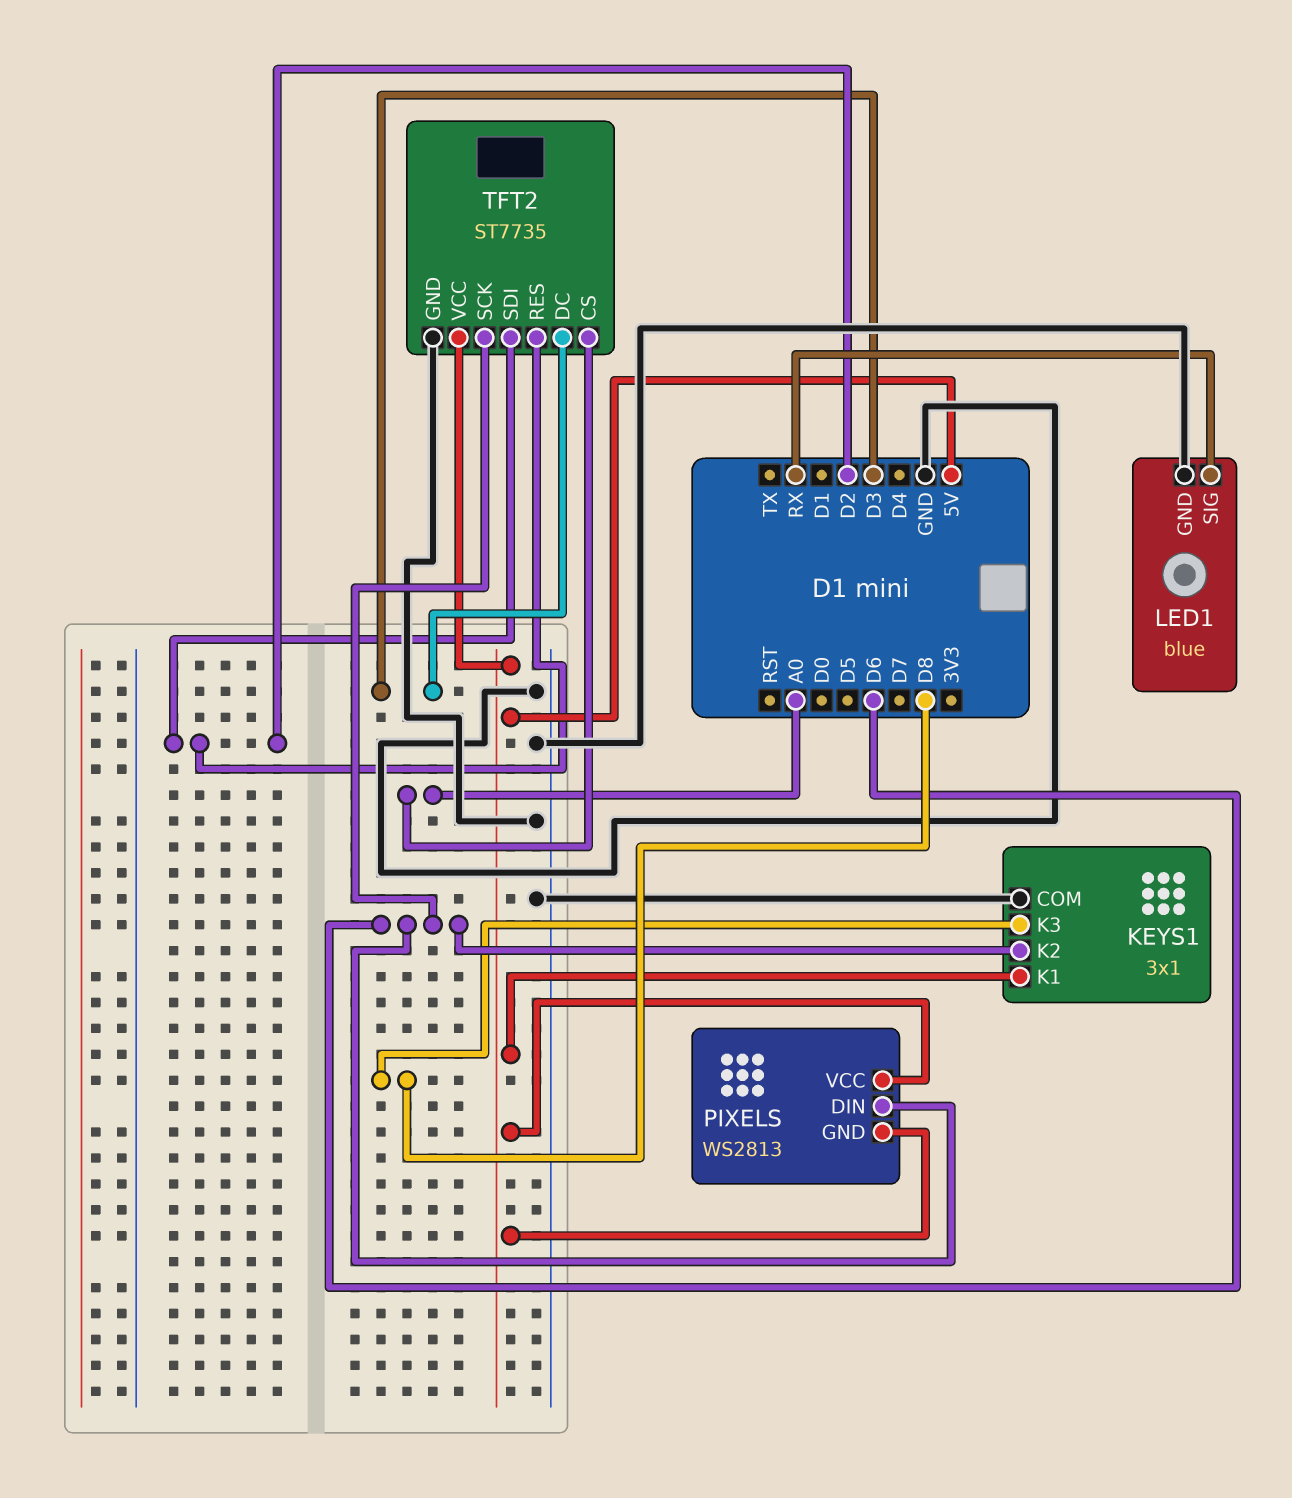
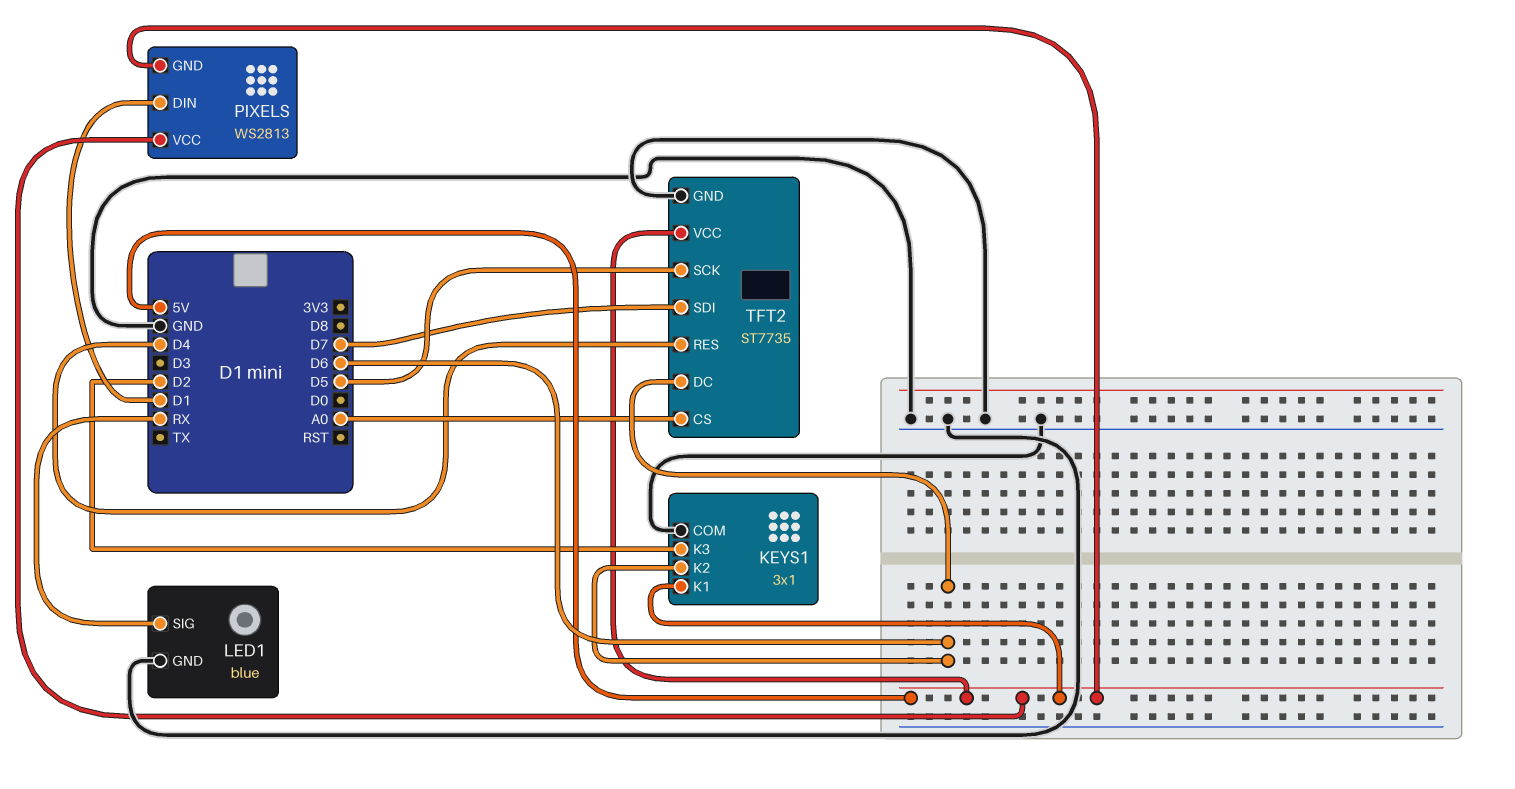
KEYS1 pin K3: D8 -> D2
PIXELS pin DIN: D6 -> D1
TFT2 pin DC: D3 -> D6
TFT2 pin RES: D2 -> D4
TFT2 pin SCK: D6 -> D5
TFT2 pin SDI: D2 -> D7

